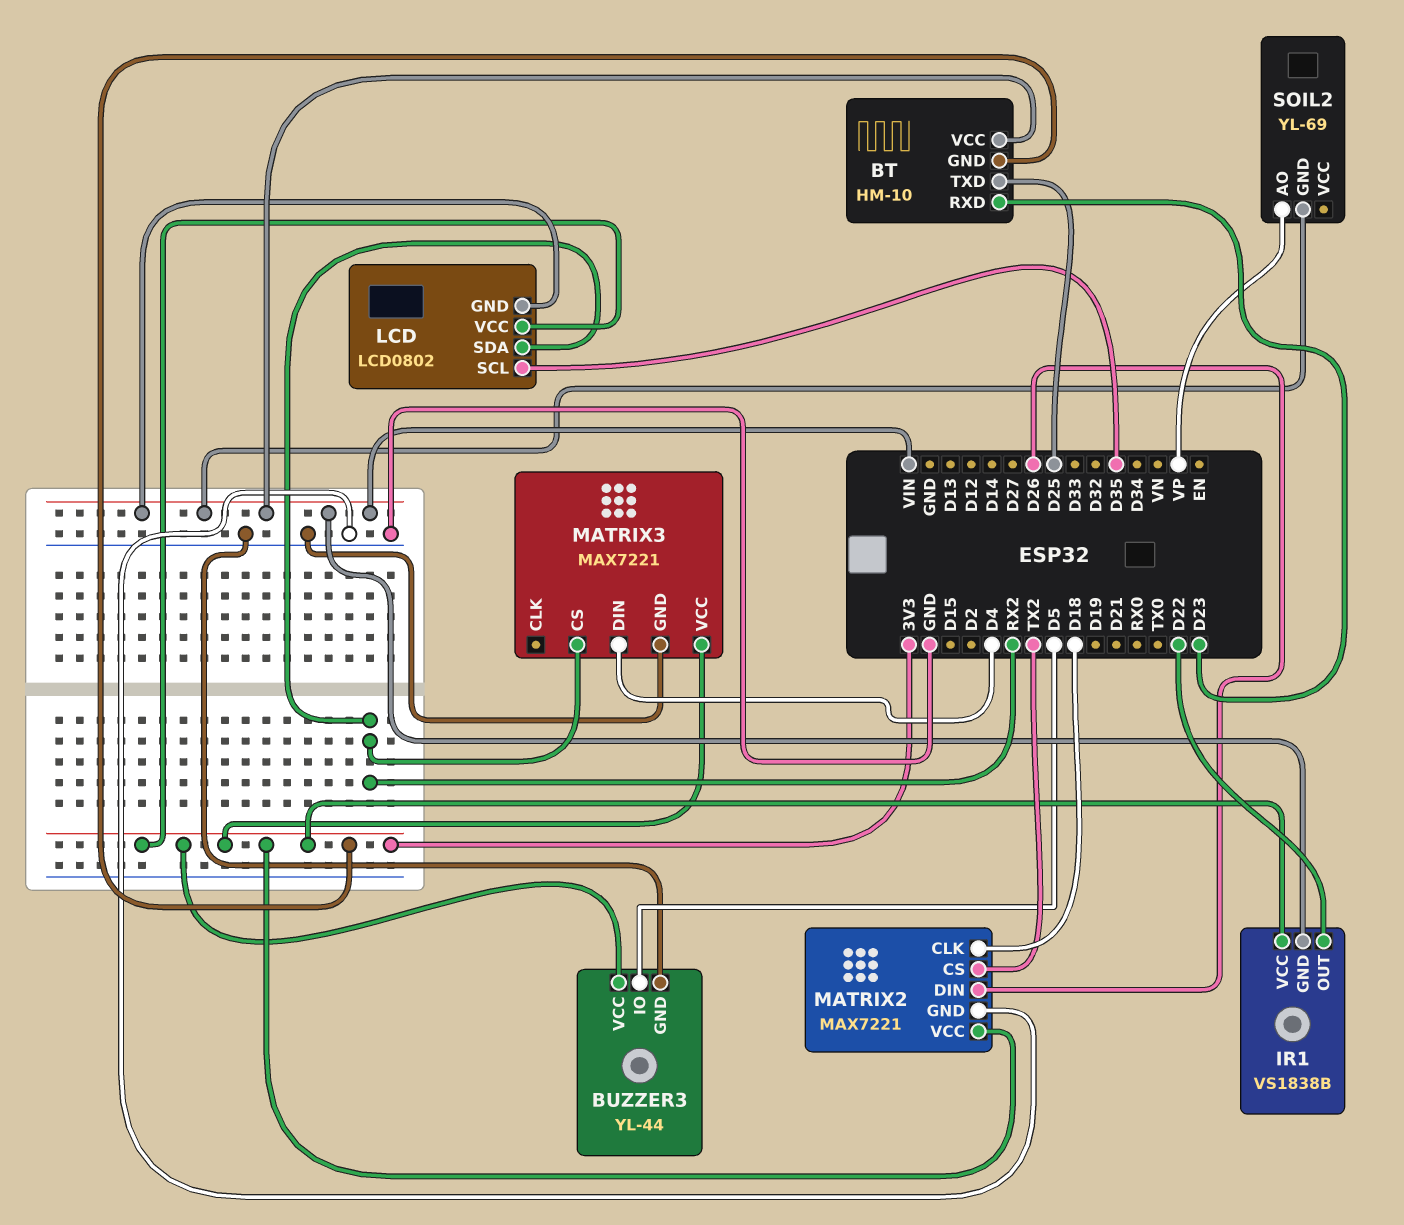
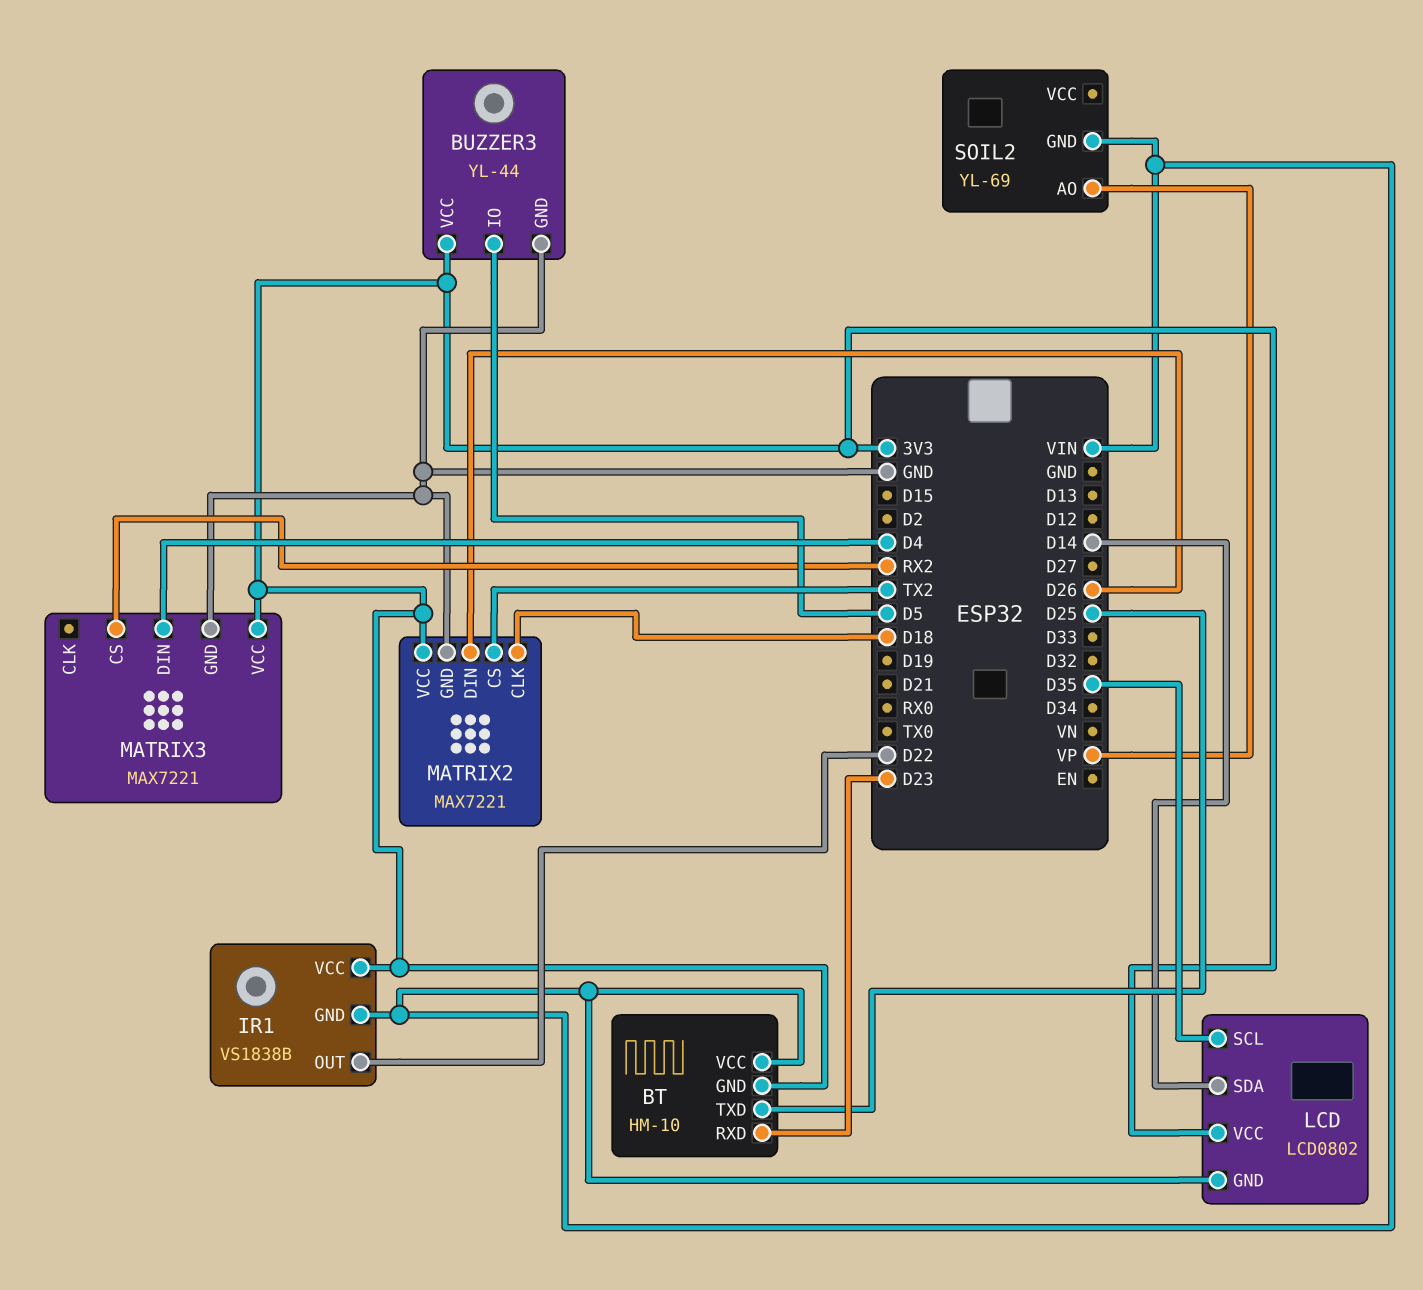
LCD pin SDA: RX2 -> D14

